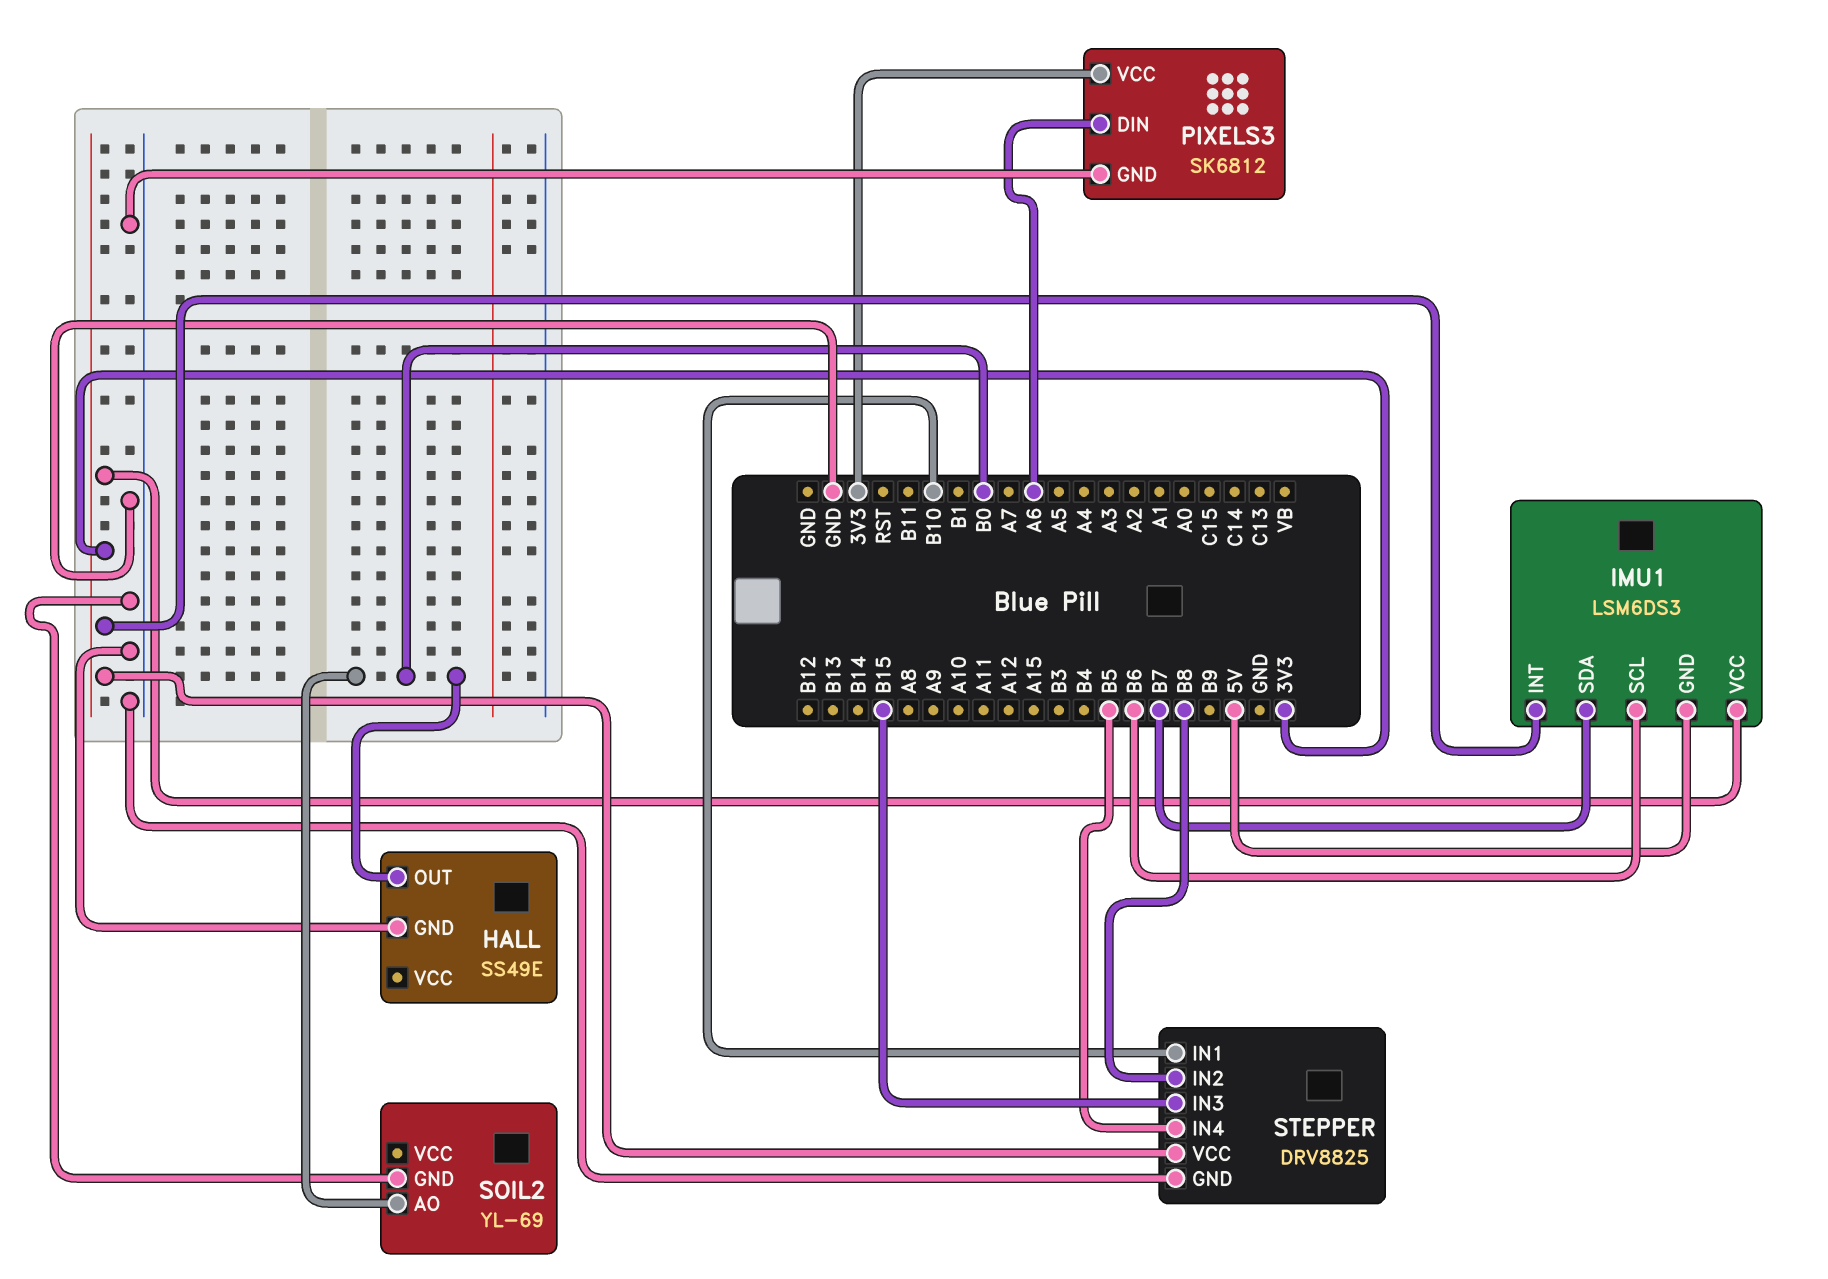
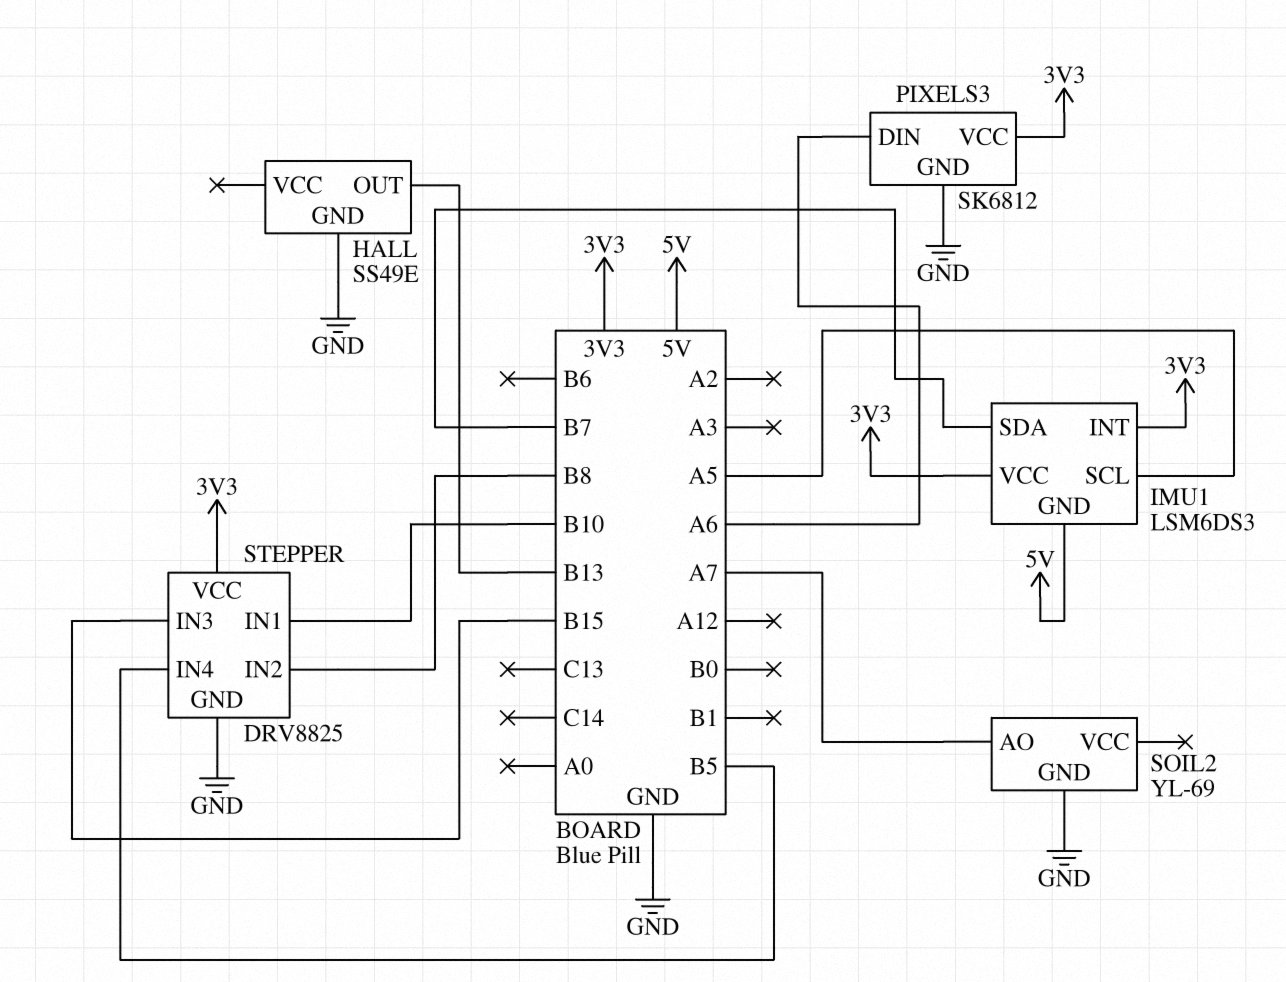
HALL pin OUT: B0 -> B13
IMU1 pin SCL: B6 -> A5
SOIL2 pin AO: B0 -> A7

